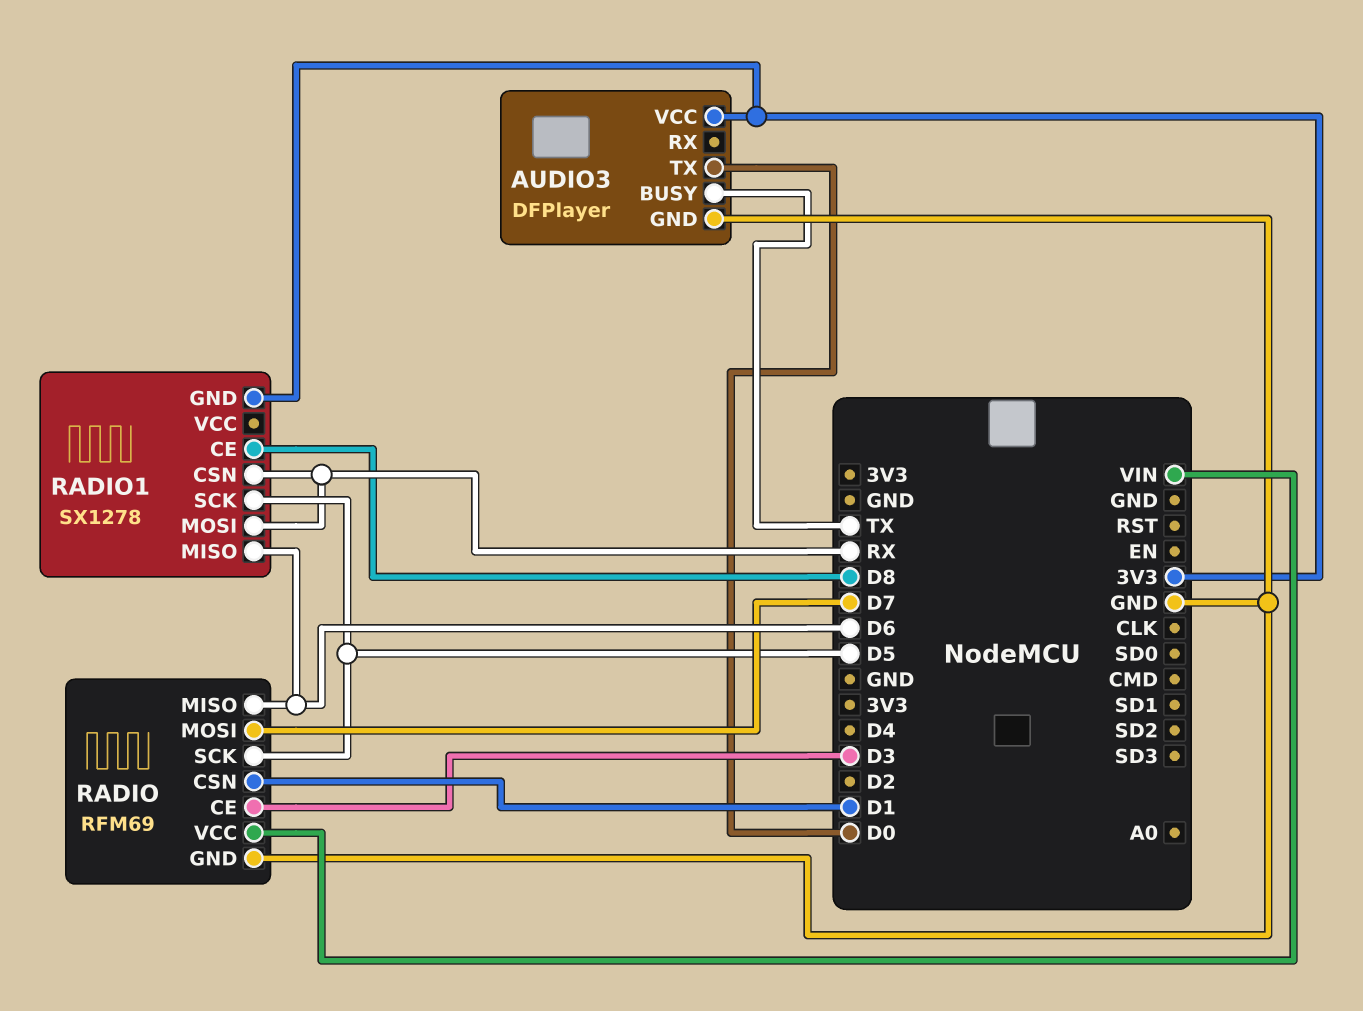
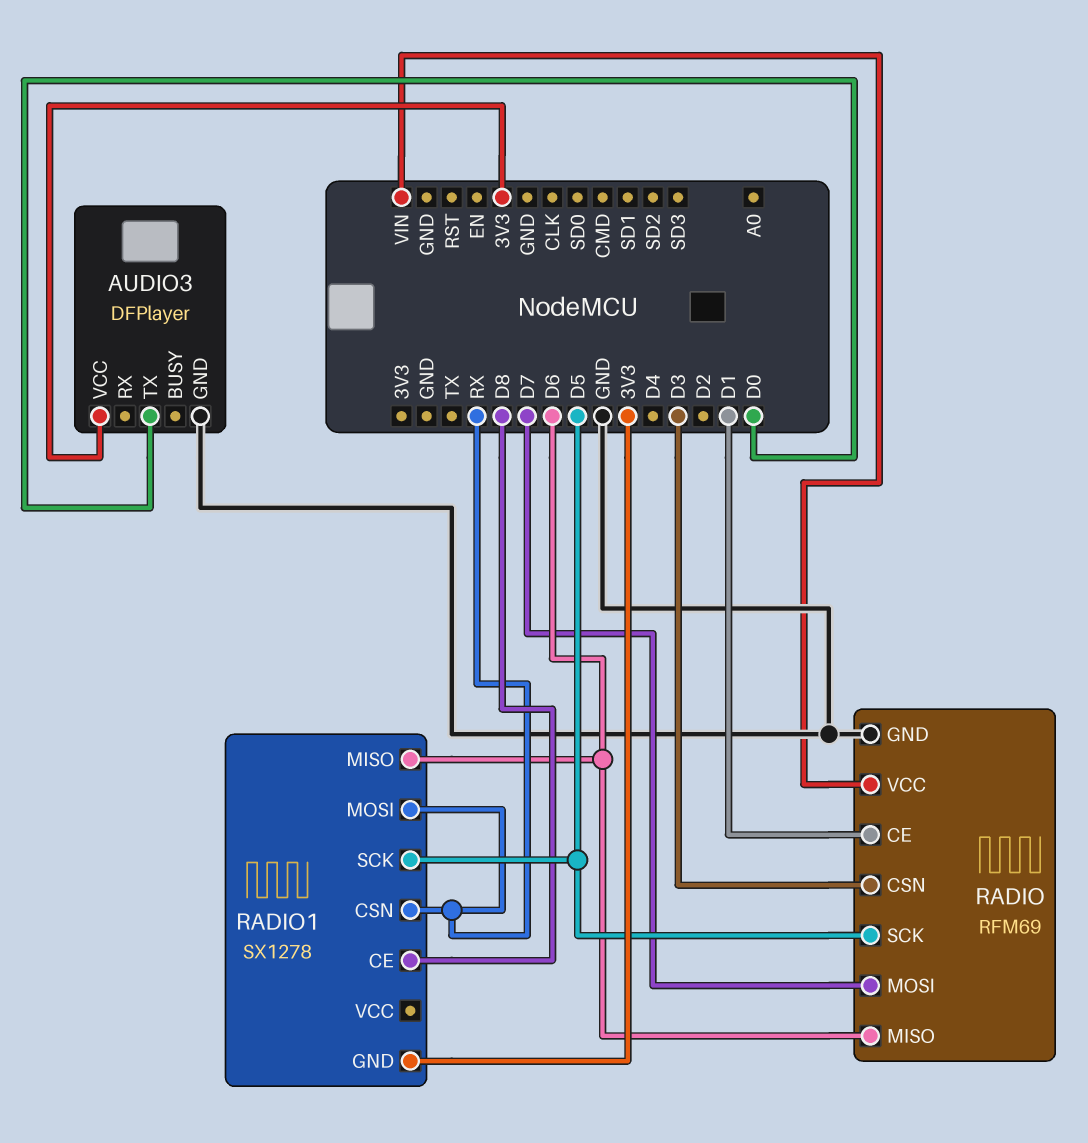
AUDIO3 pin BUSY: TX -> none
RADIO pin CE: D3 -> D1
RADIO pin CSN: D1 -> D3

